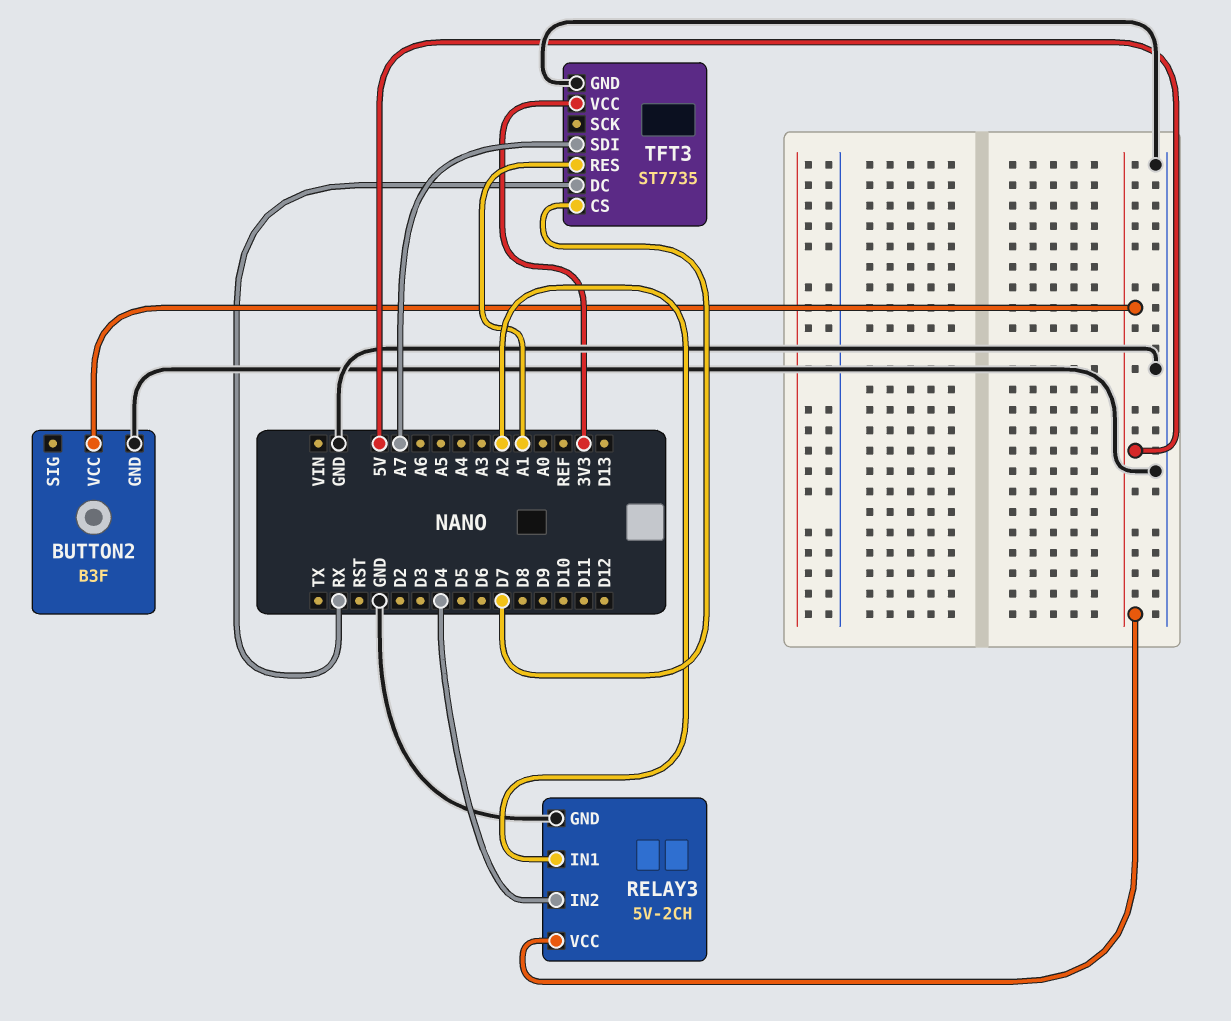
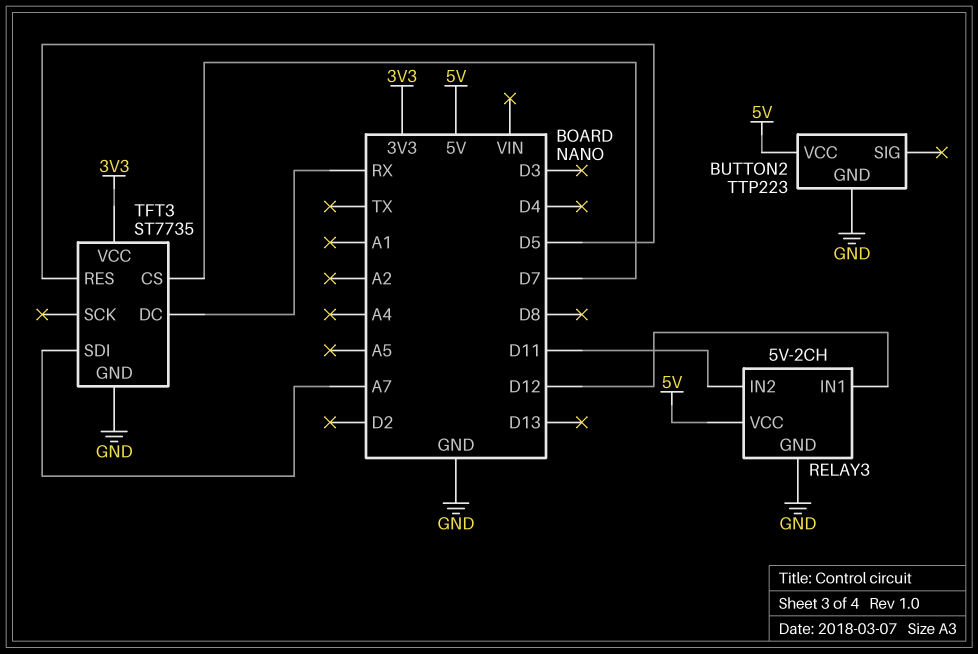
BUTTON2: B3F -> TTP223
RELAY3 pin IN1: A2 -> D12
RELAY3 pin IN2: D4 -> D11
TFT3 pin RES: A1 -> D5

